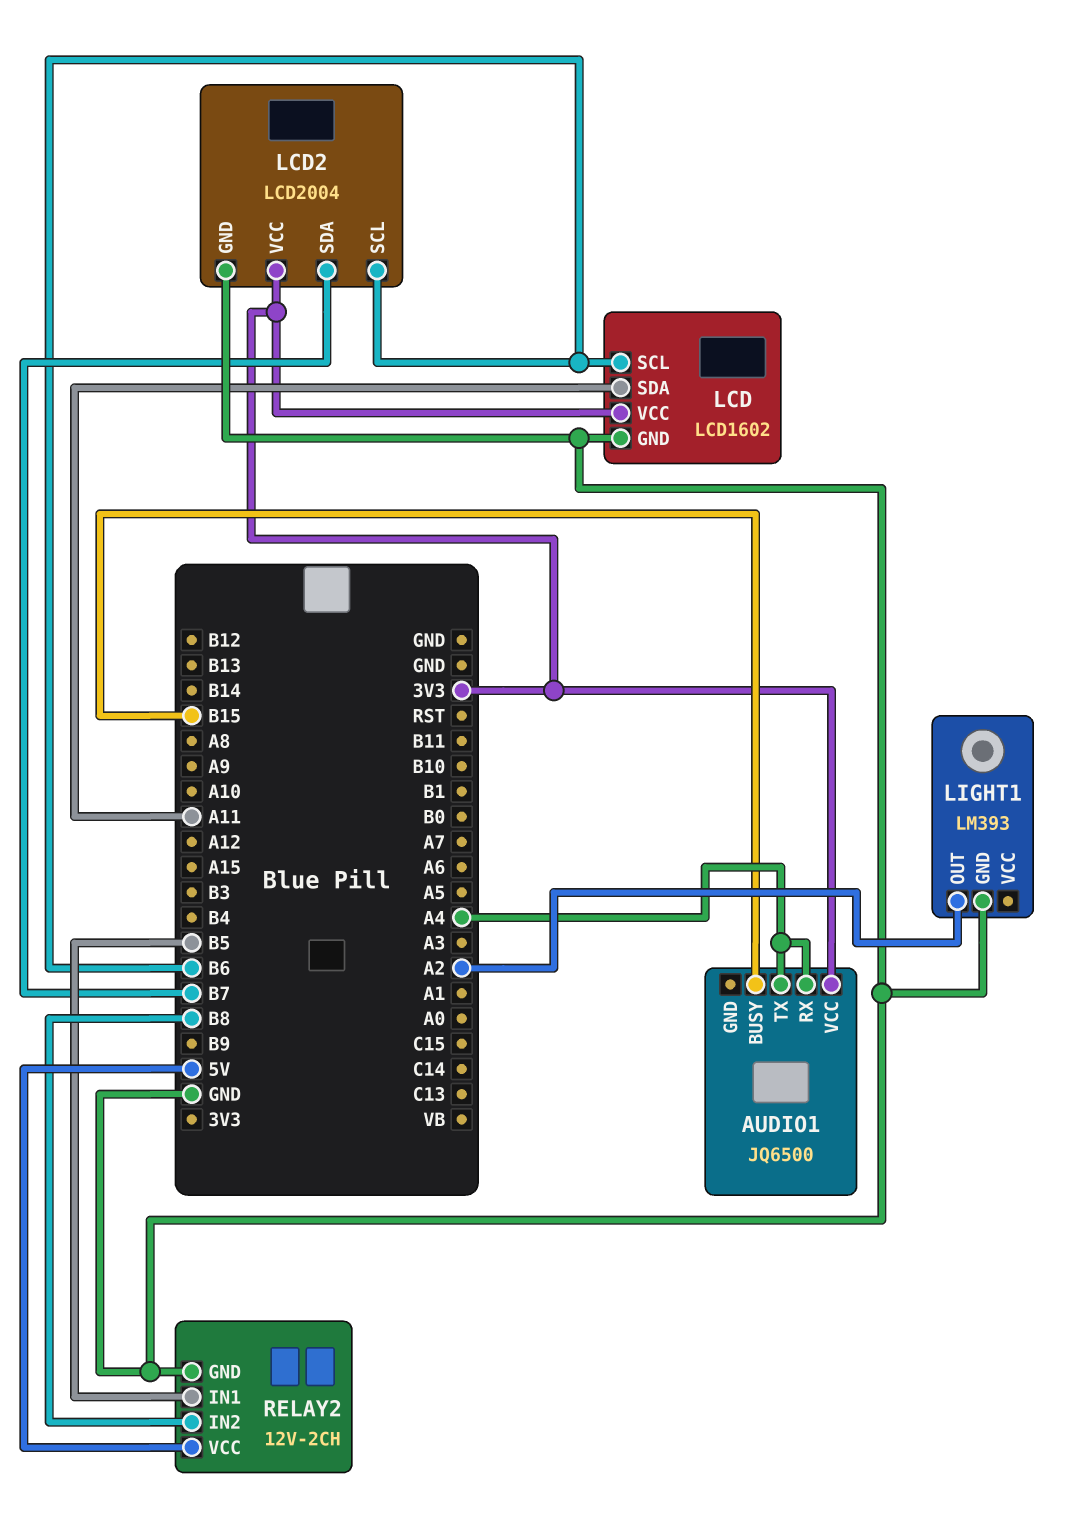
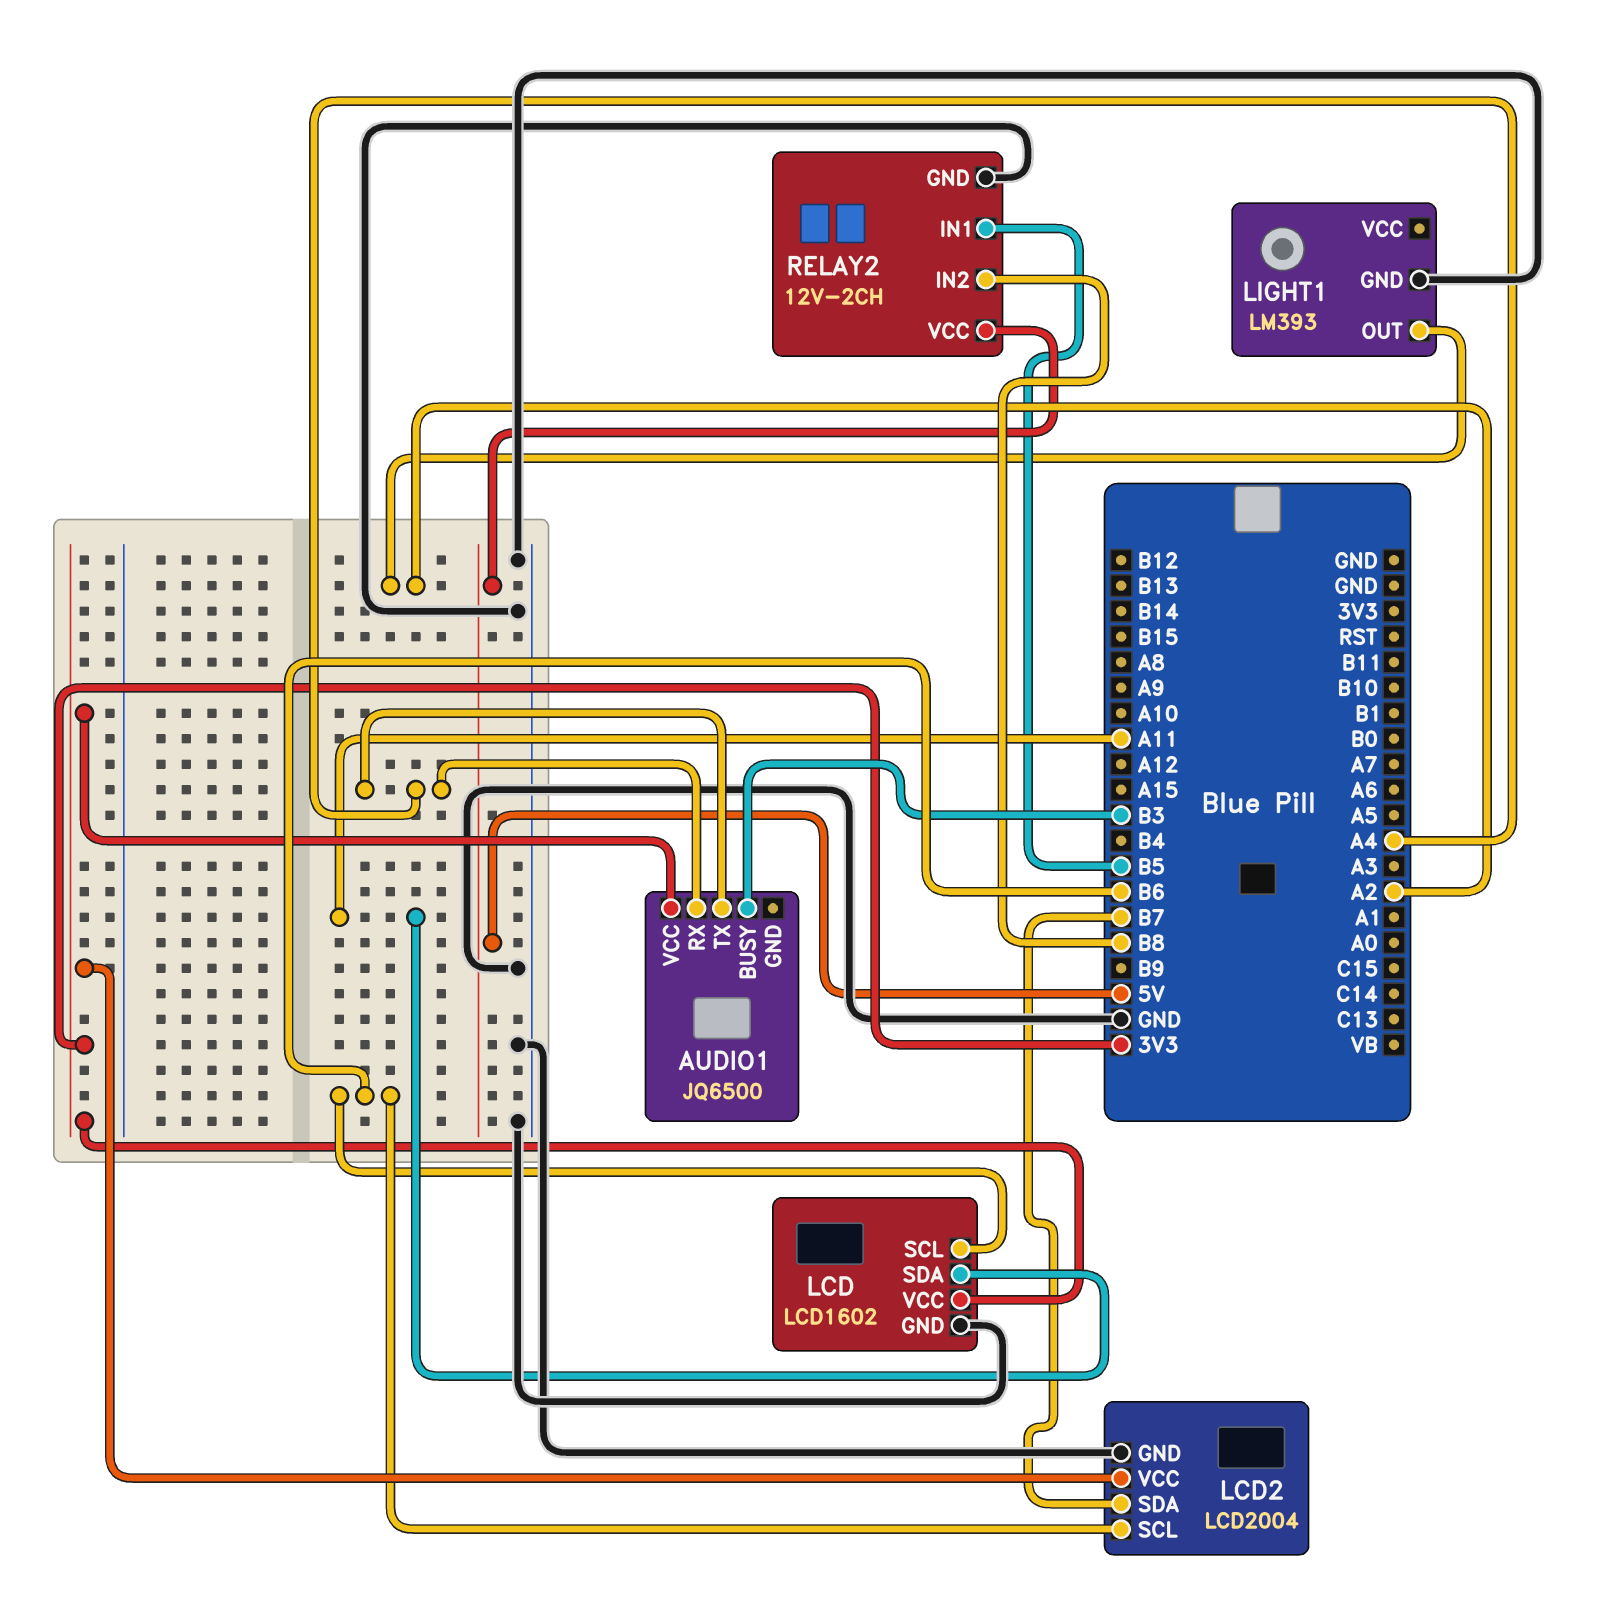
AUDIO1 pin BUSY: B15 -> B3

